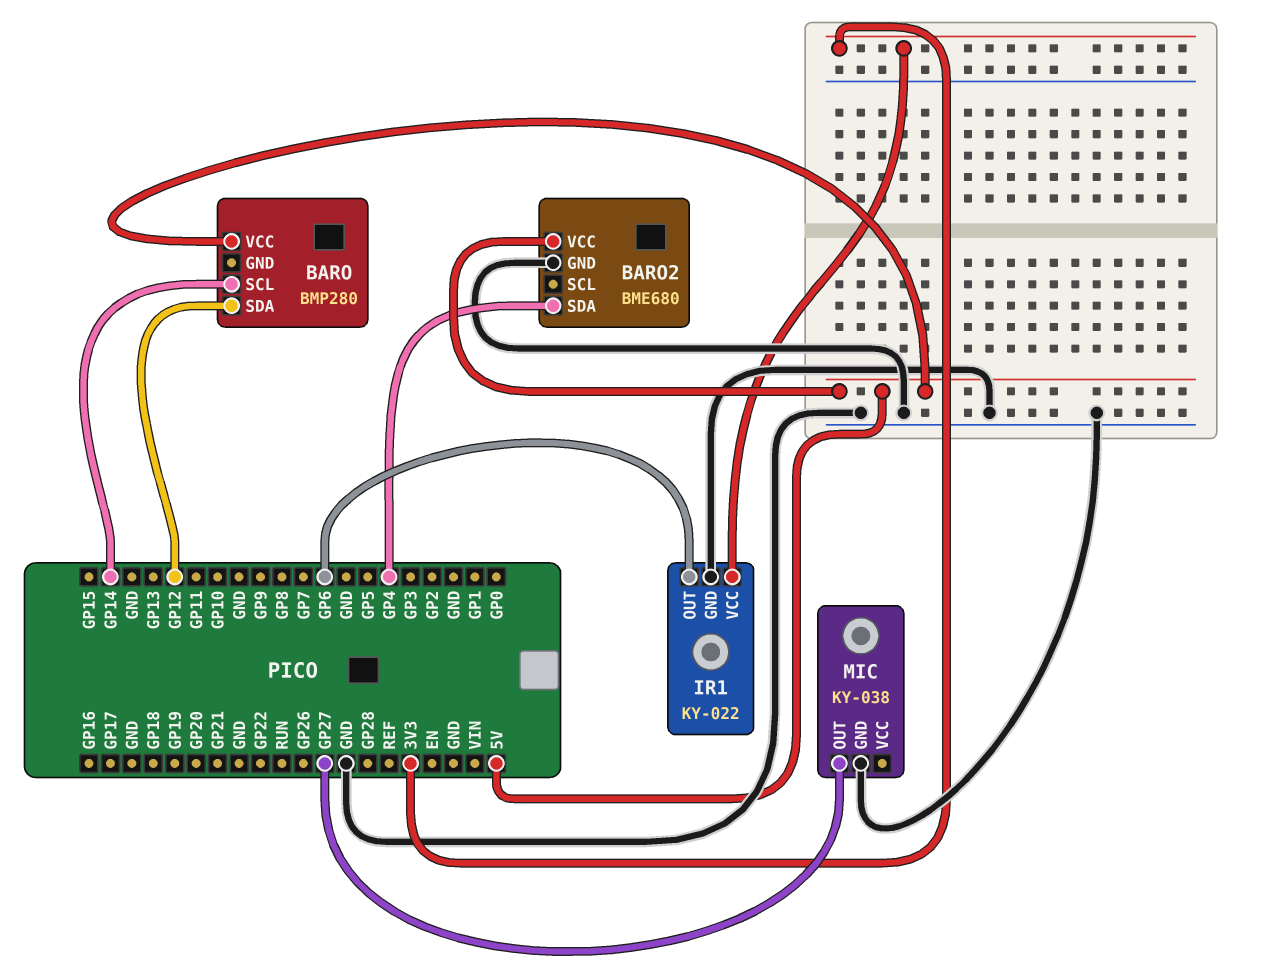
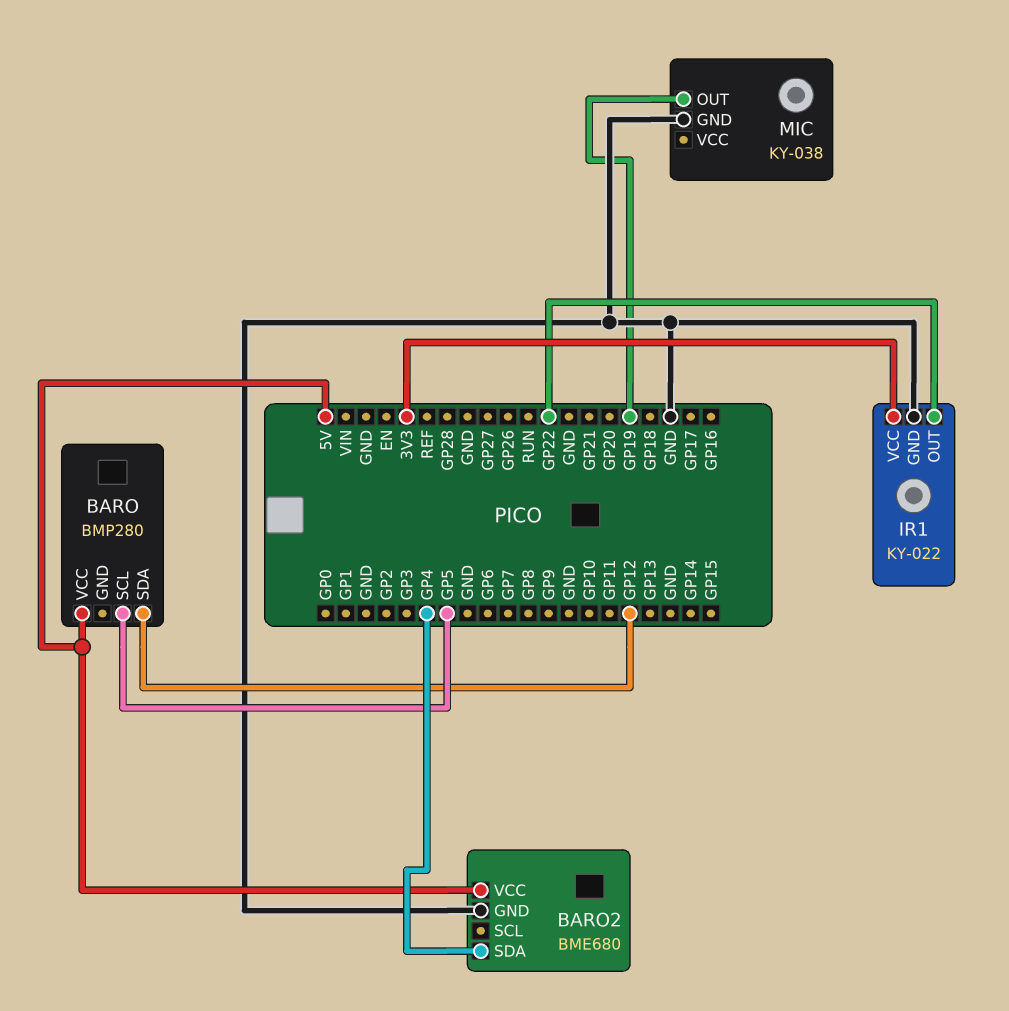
BARO pin SCL: GP14 -> GP5
IR1 pin OUT: GP6 -> GP22
MIC pin OUT: GP27 -> GP19

